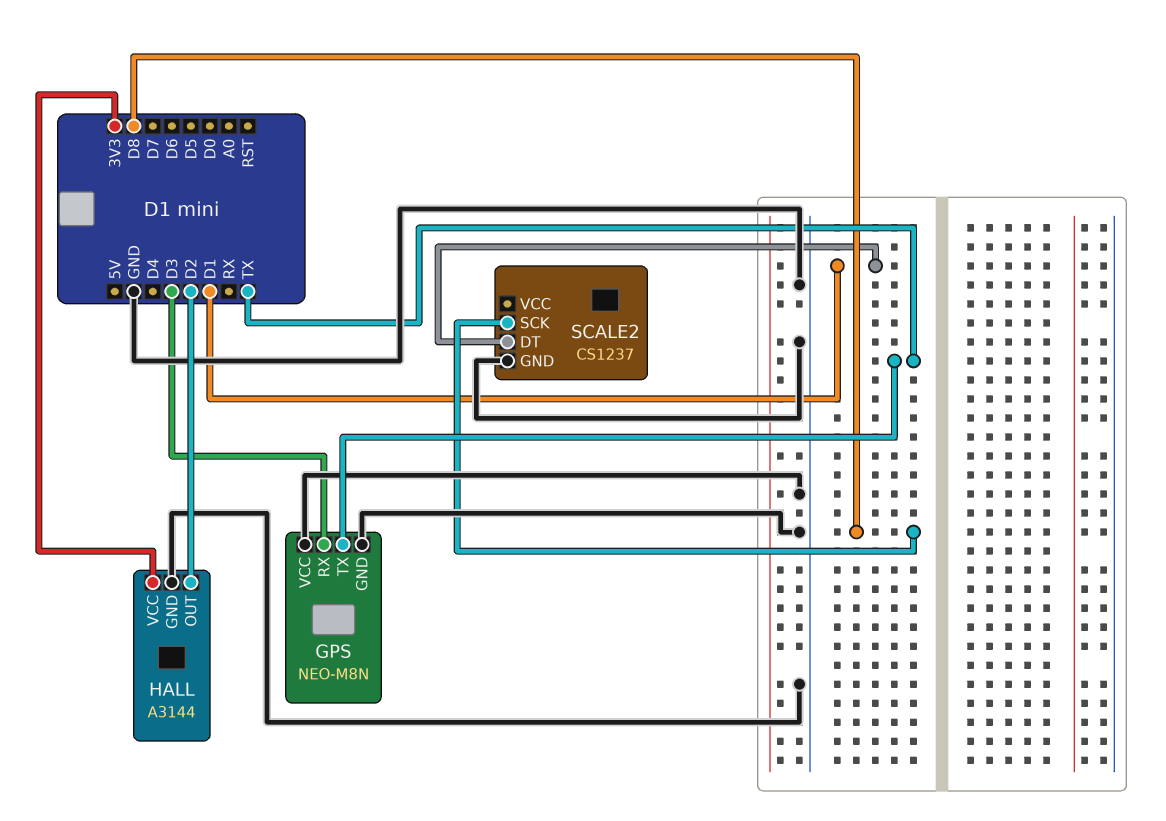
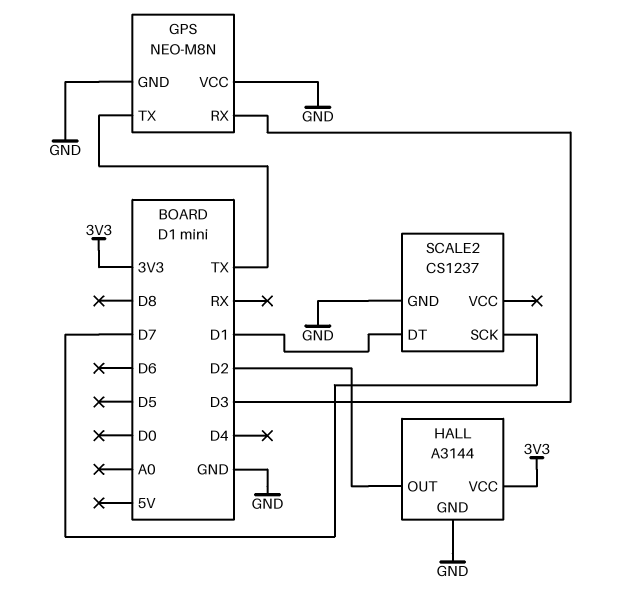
SCALE2 pin SCK: D8 -> D7

